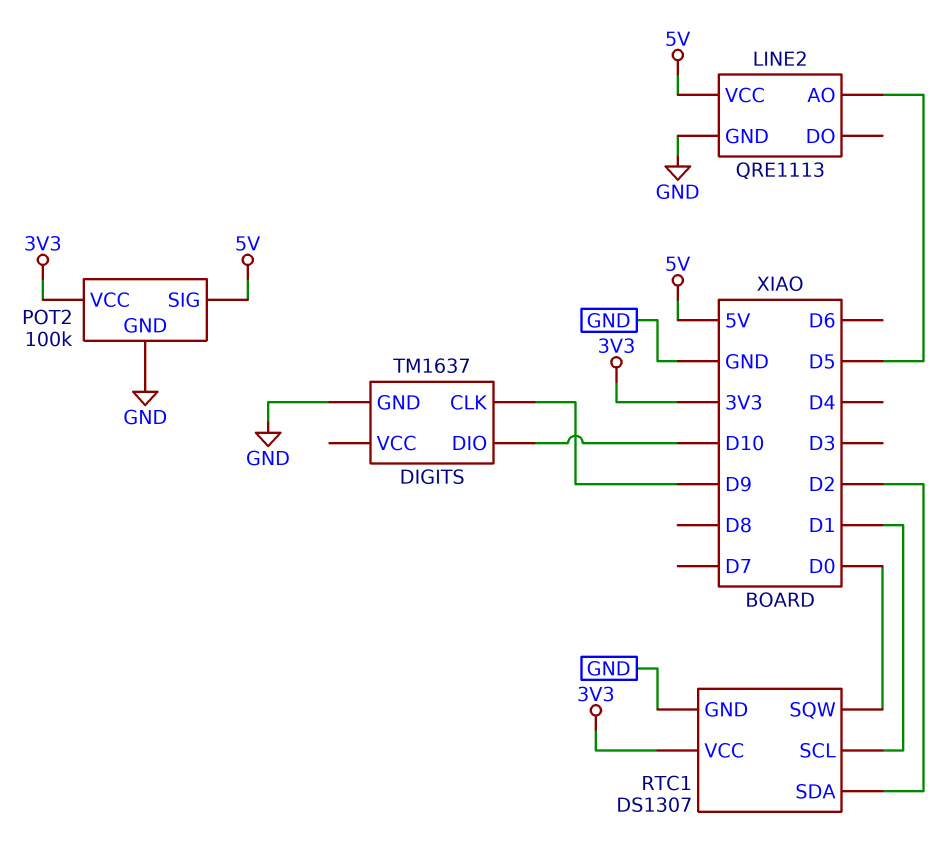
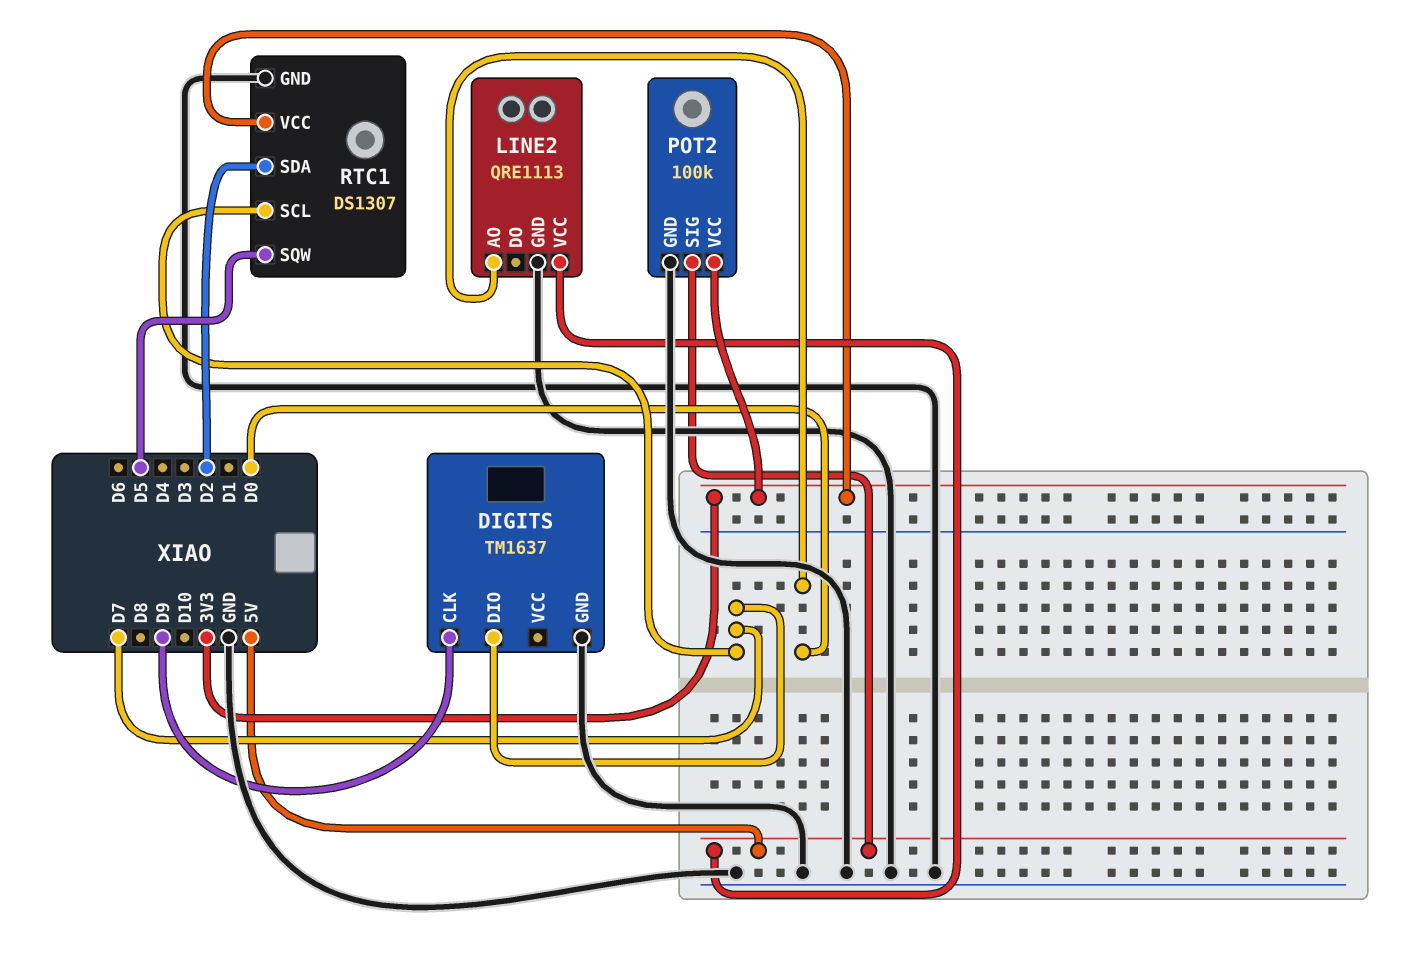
DIGITS pin DIO: D10 -> D7
LINE2 pin AO: D5 -> D0
RTC1 pin SCL: D1 -> D7
RTC1 pin SQW: D0 -> D5

